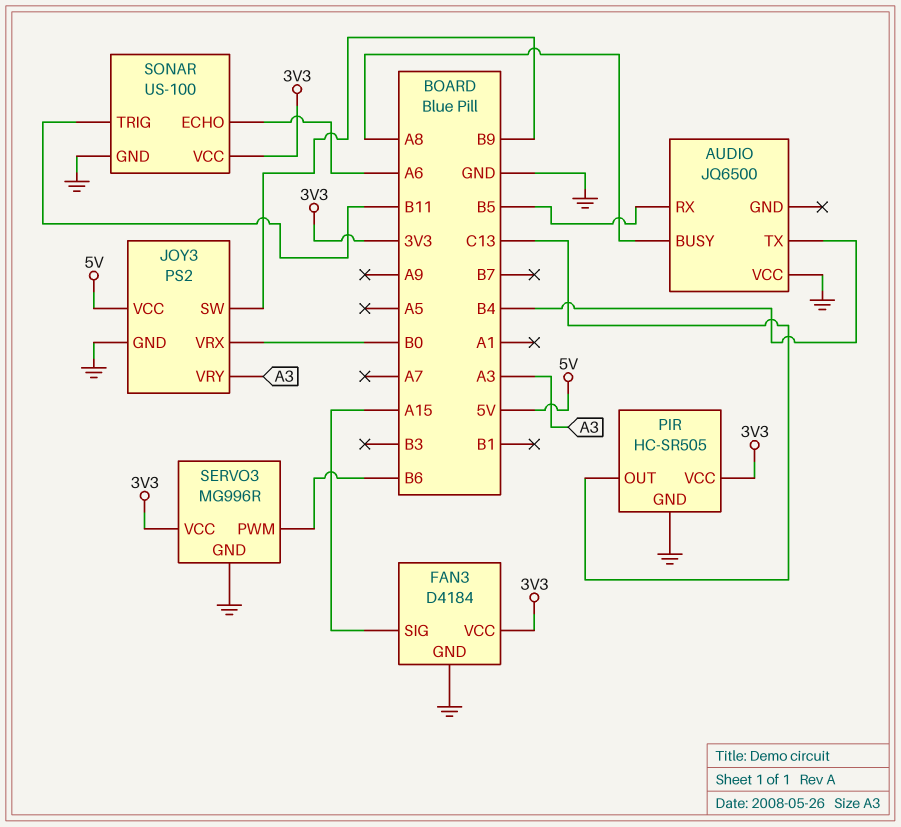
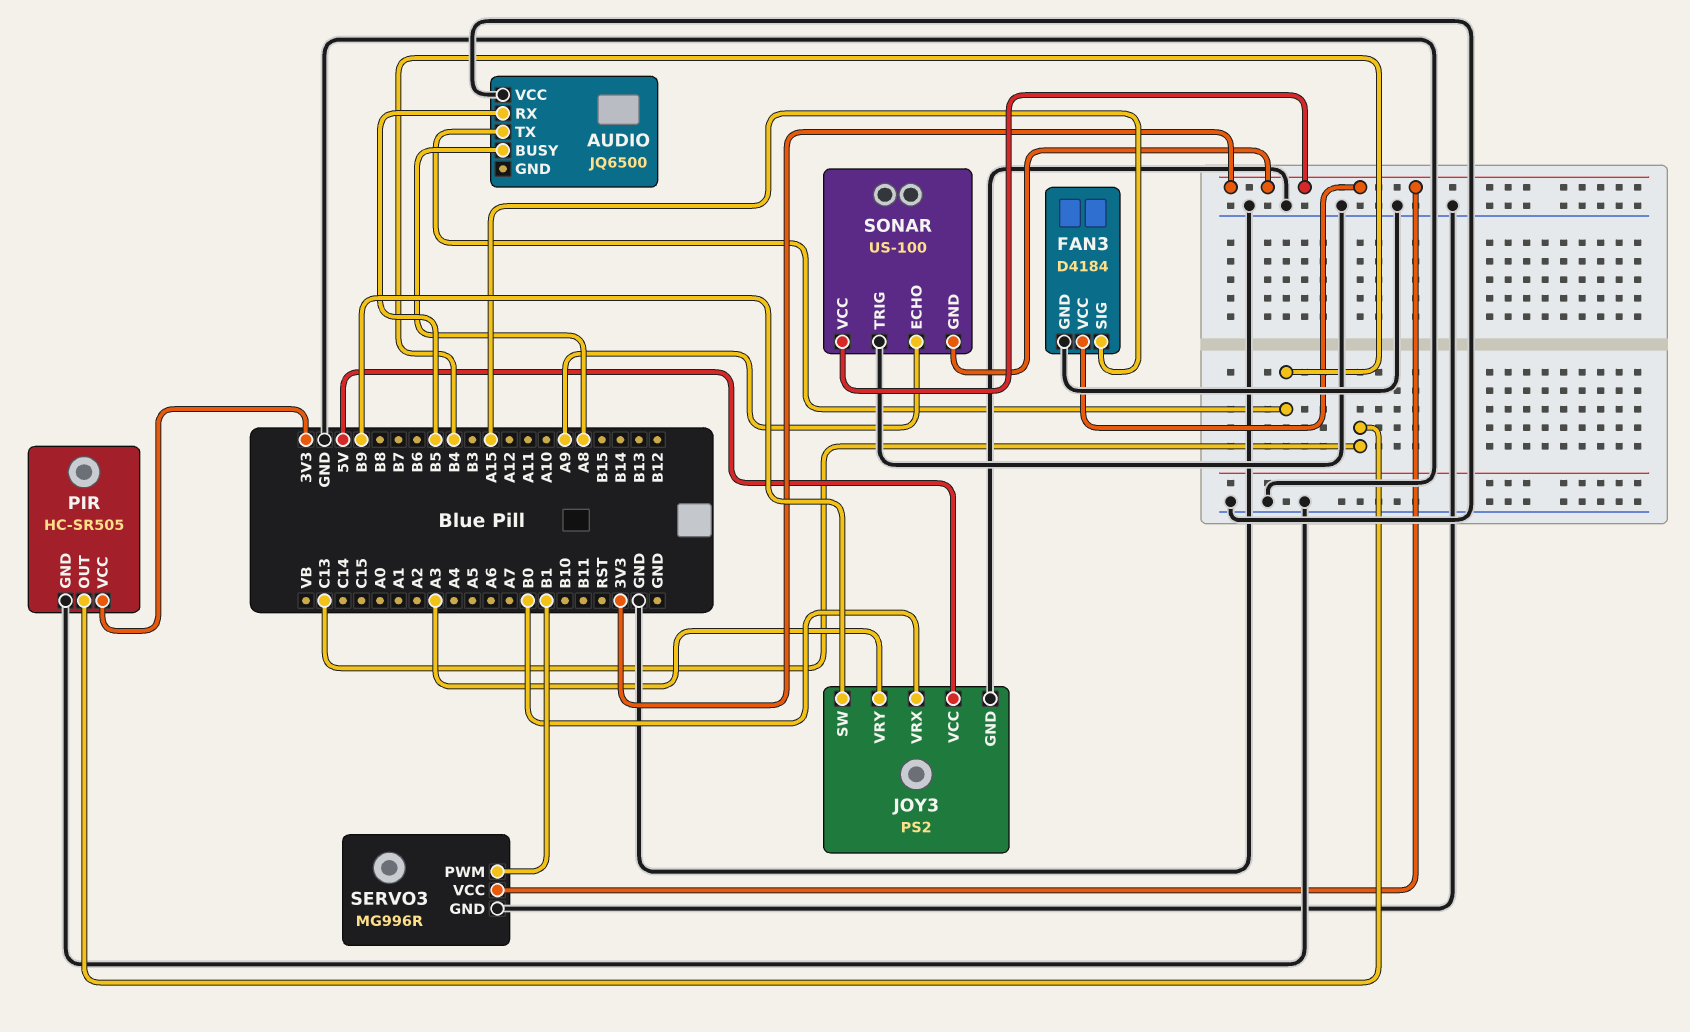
SERVO3 pin PWM: B6 -> B1
SONAR pin ECHO: A6 -> A9
SONAR pin GND: GND -> 3V3
SONAR pin TRIG: B11 -> GND

